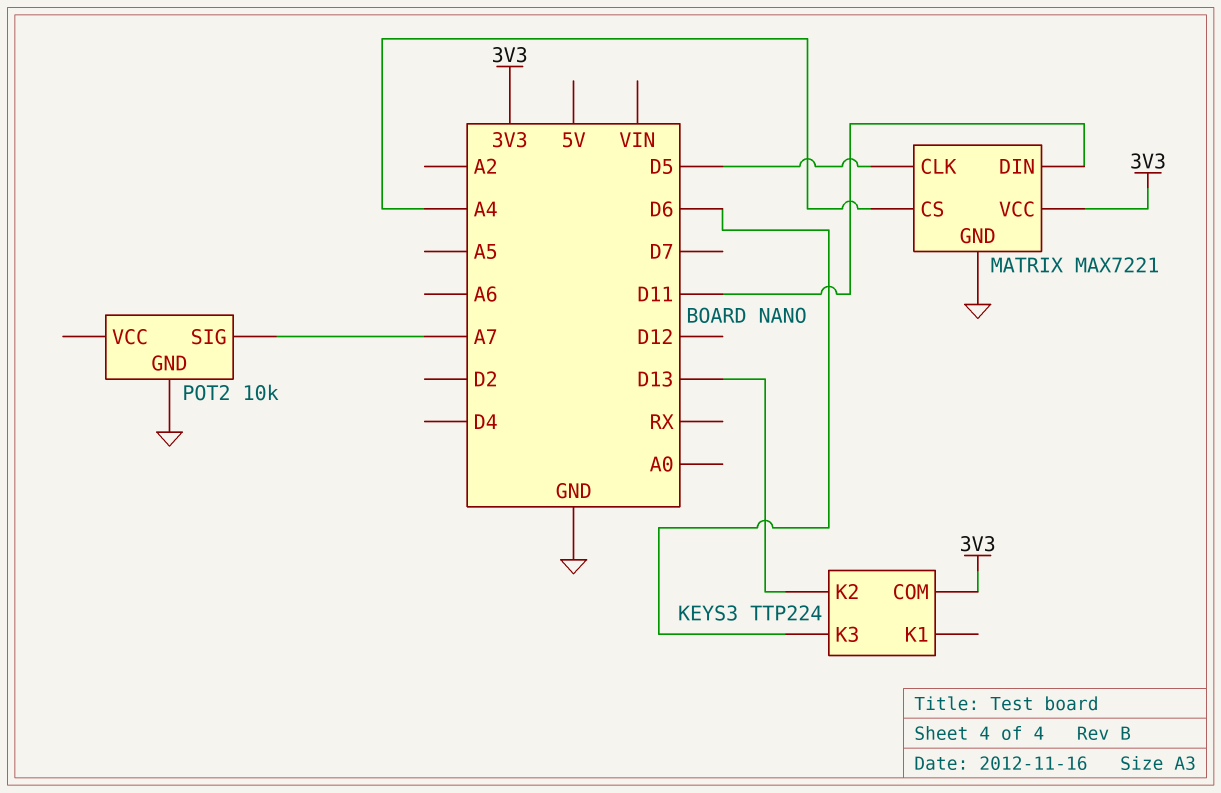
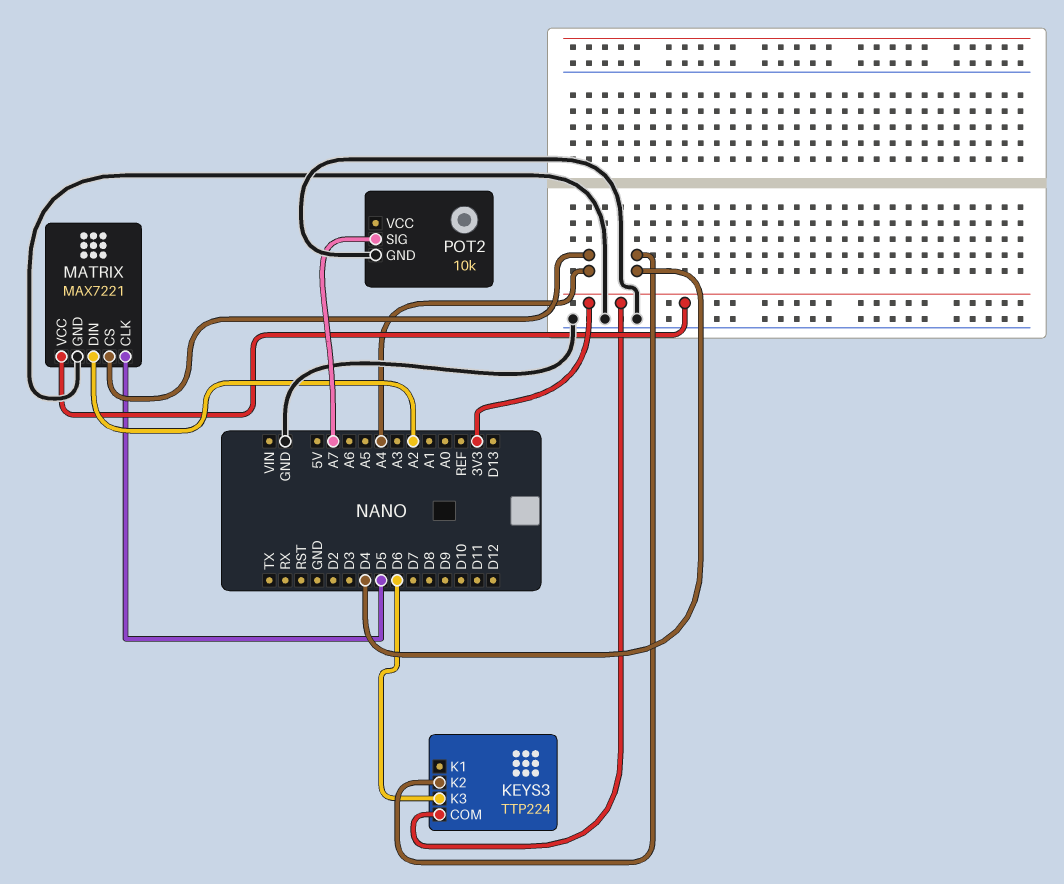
KEYS3 pin K2: D13 -> D4
MATRIX pin DIN: D11 -> A2

